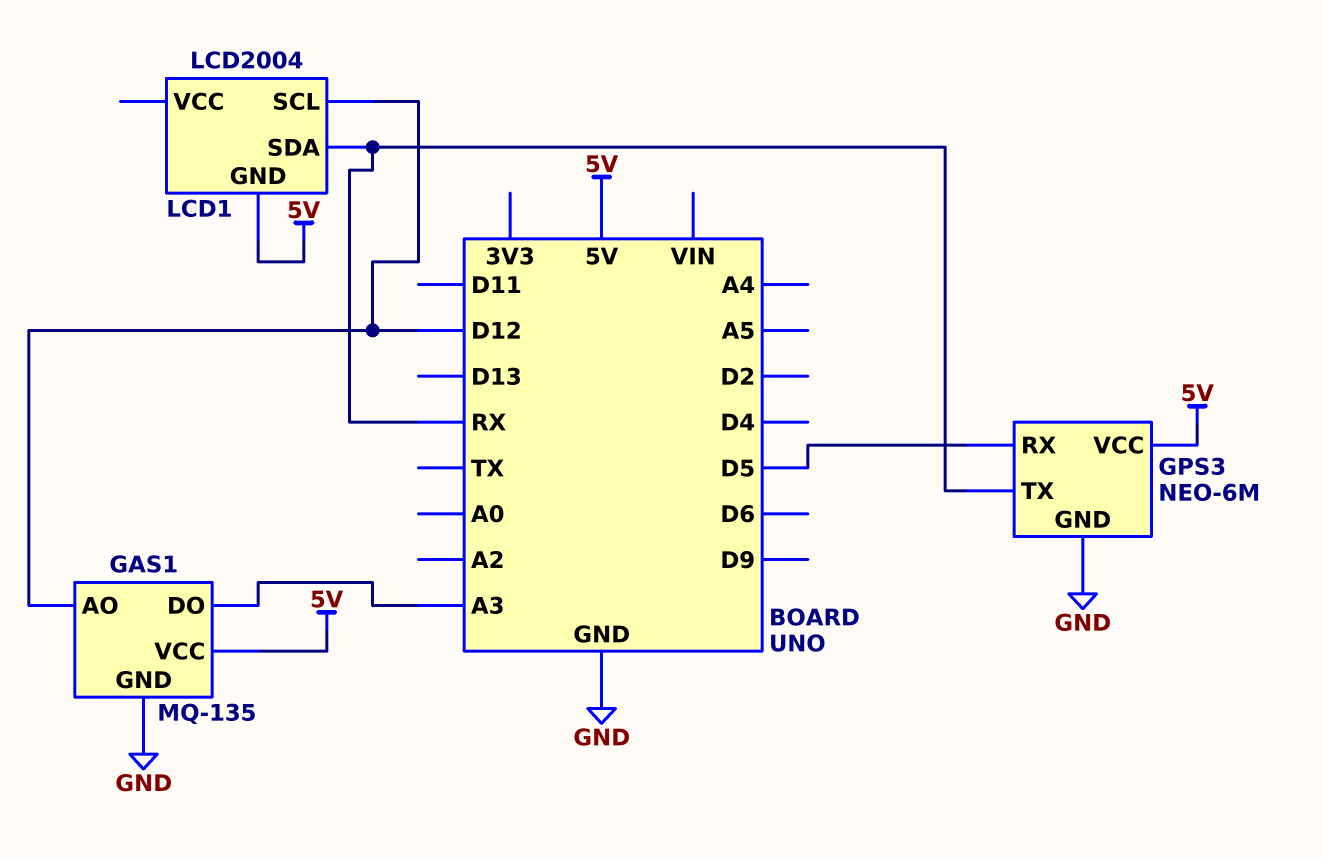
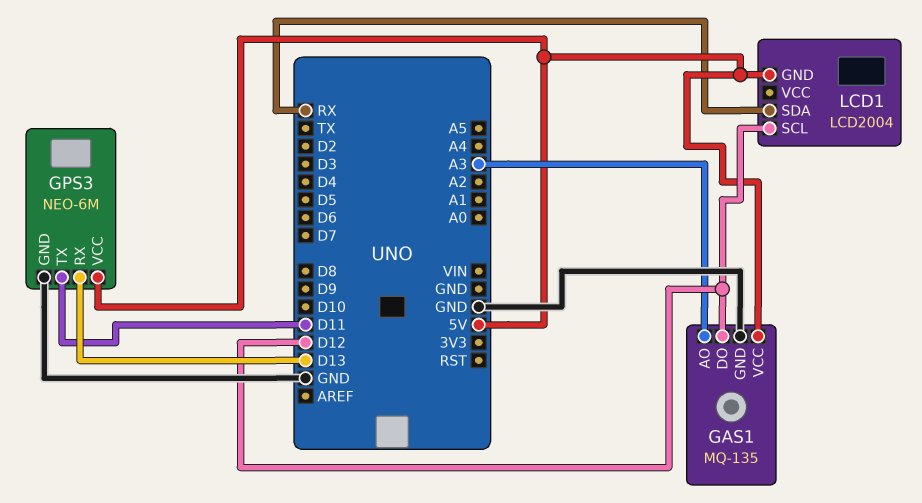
GAS1 pin AO: D12 -> A3
GAS1 pin DO: A3 -> D12
GPS3 pin RX: D5 -> D13
GPS3 pin TX: RX -> D11

